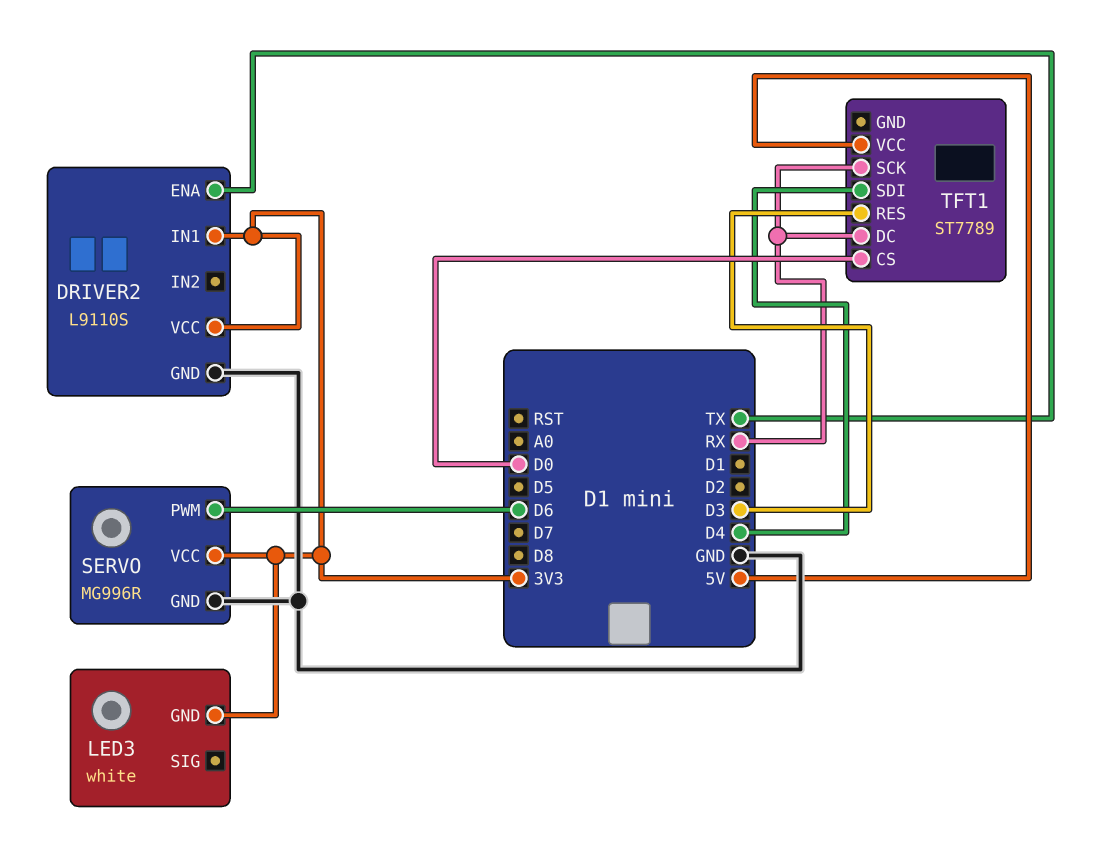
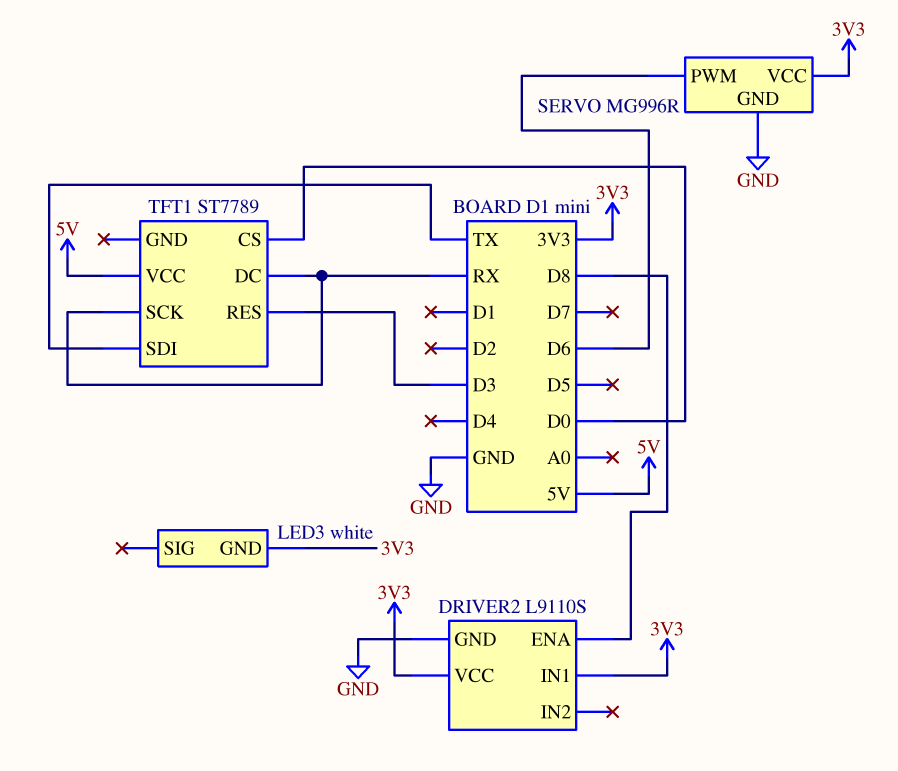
DRIVER2 pin ENA: TX -> D8
TFT1 pin SDI: D4 -> TX

